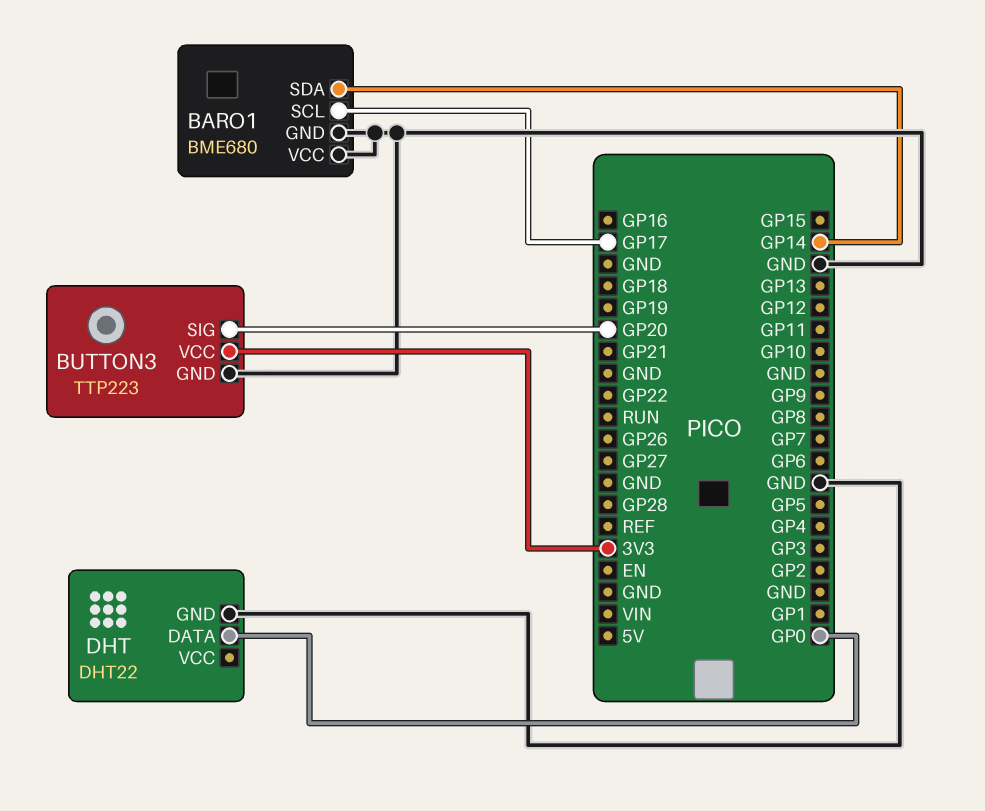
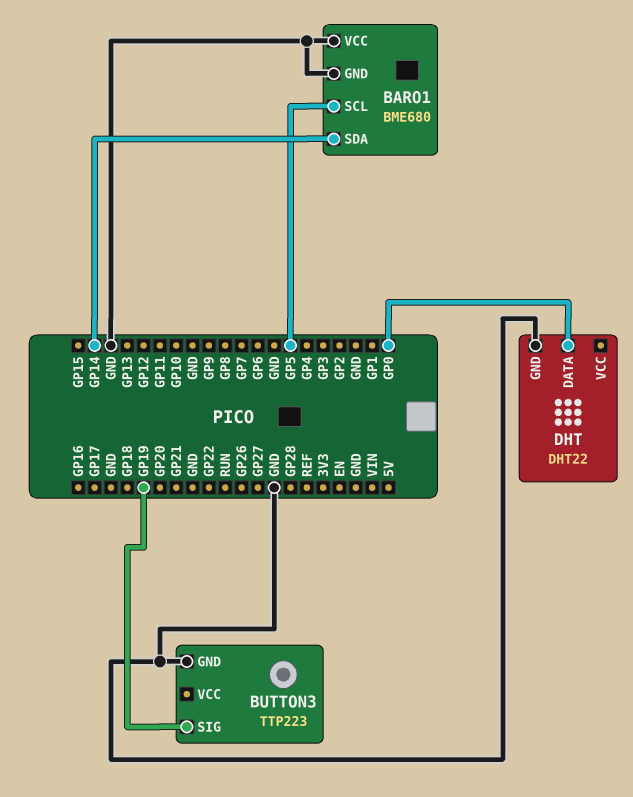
BARO1 pin SCL: GP17 -> GP5
BUTTON3 pin SIG: GP20 -> GP19
BUTTON3 pin VCC: 3V3 -> none

